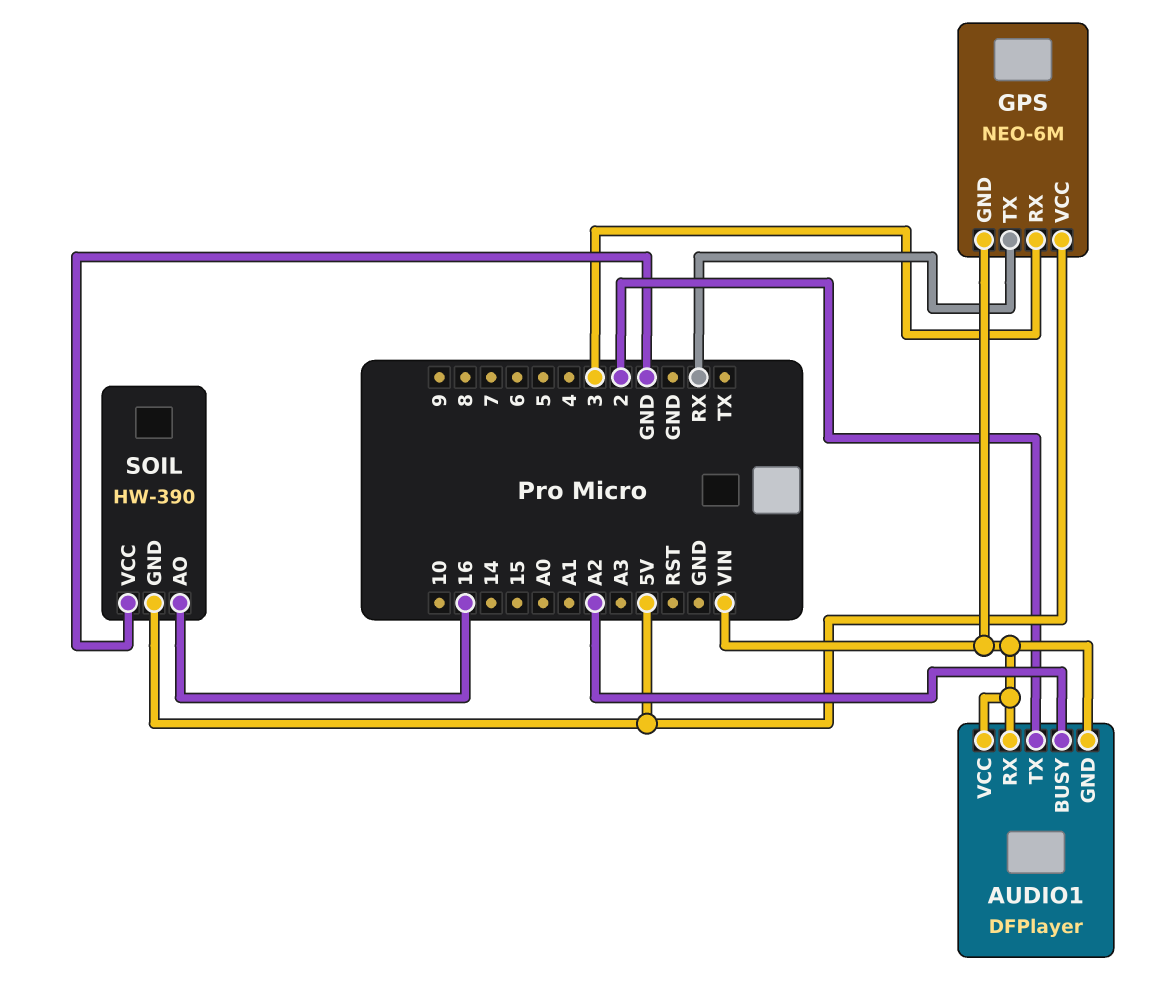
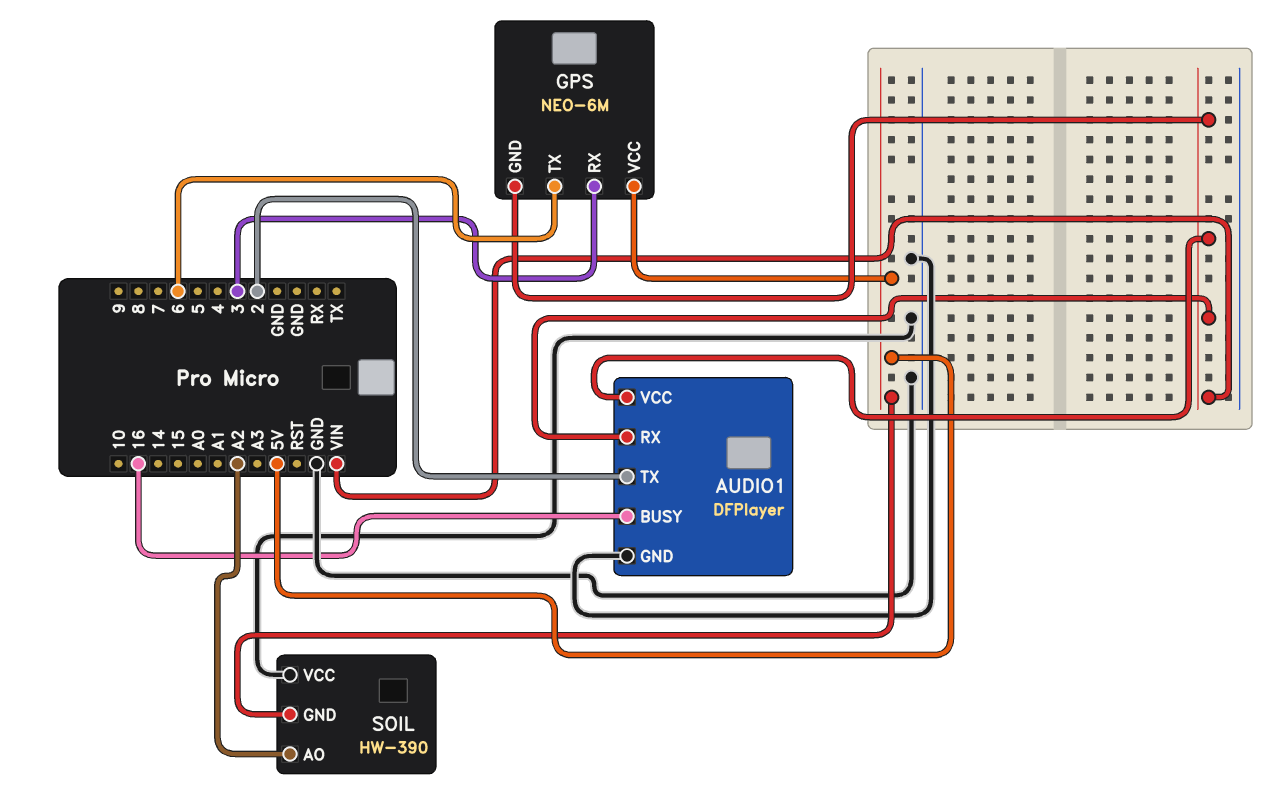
AUDIO1 pin BUSY: A2 -> 16
AUDIO1 pin GND: VIN -> GND
GPS pin TX: RX -> 6
SOIL pin AO: 16 -> A2

